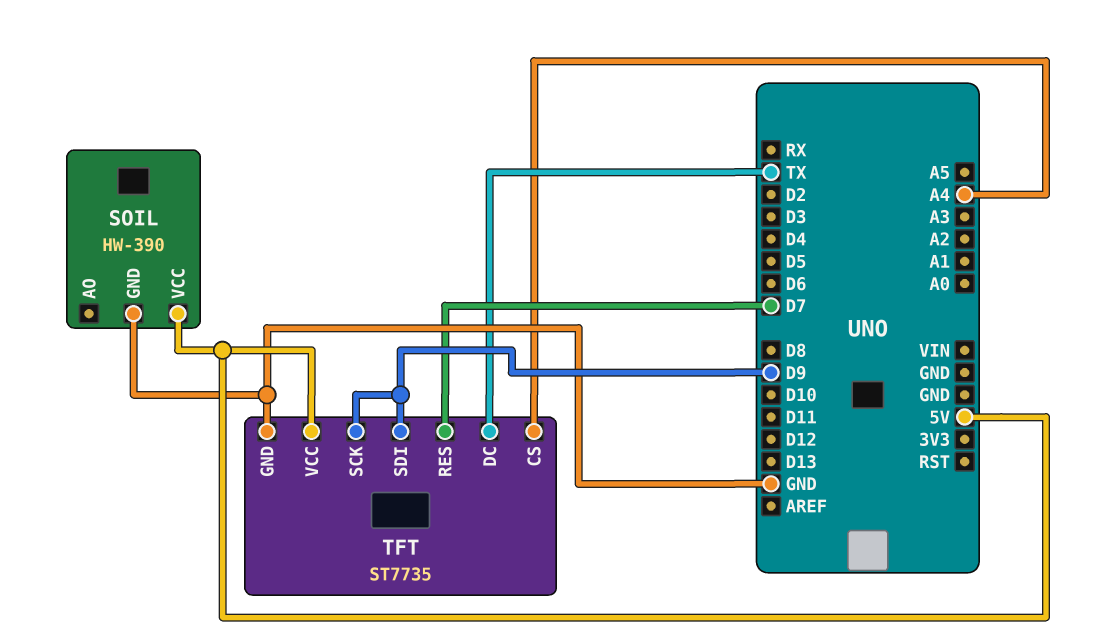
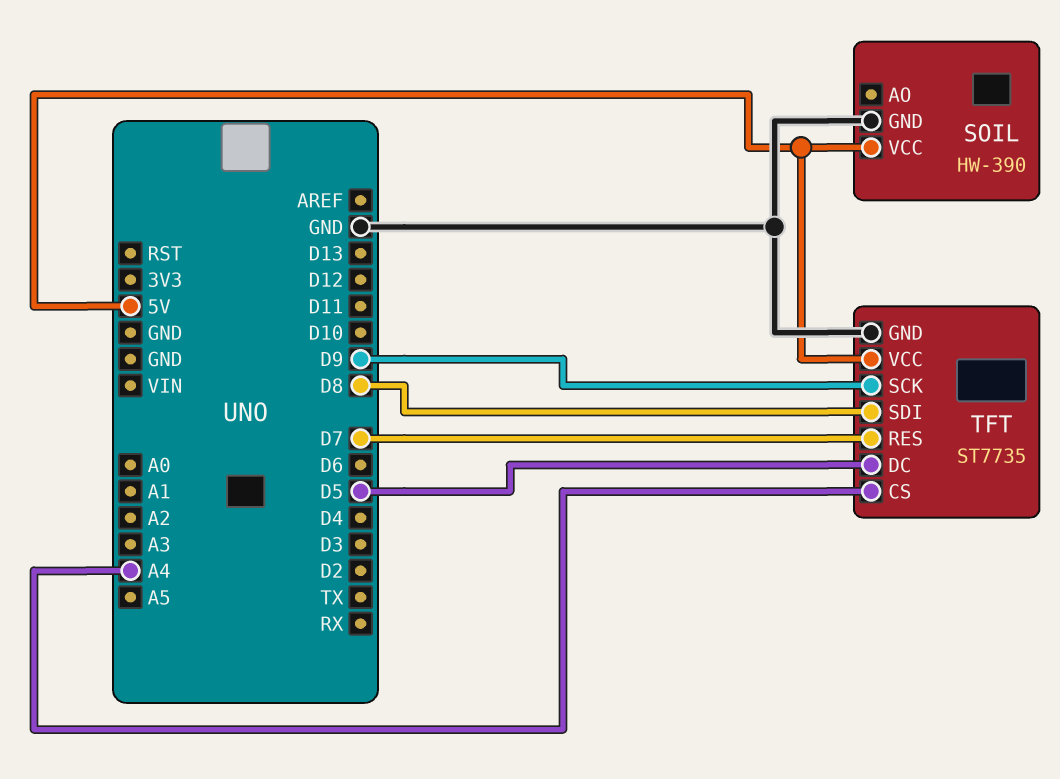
TFT pin DC: TX -> D5
TFT pin SDI: D9 -> D8

